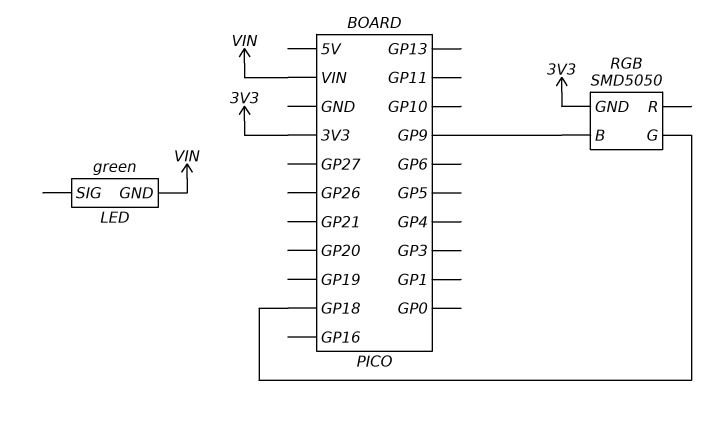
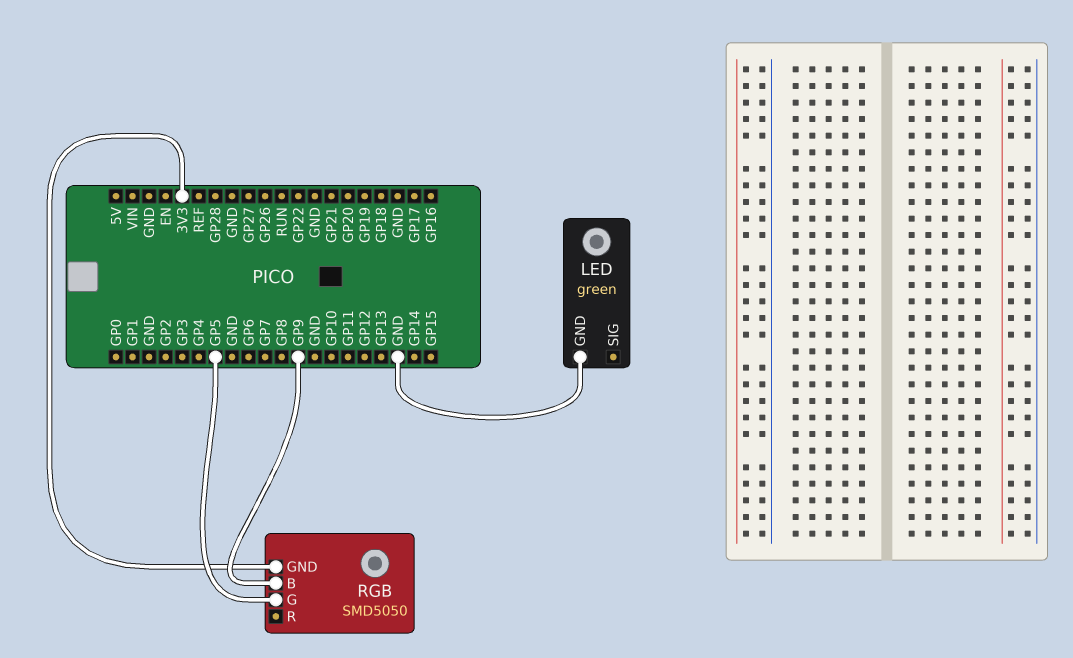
LED pin GND: VIN -> GND
RGB pin G: GP18 -> GP5

